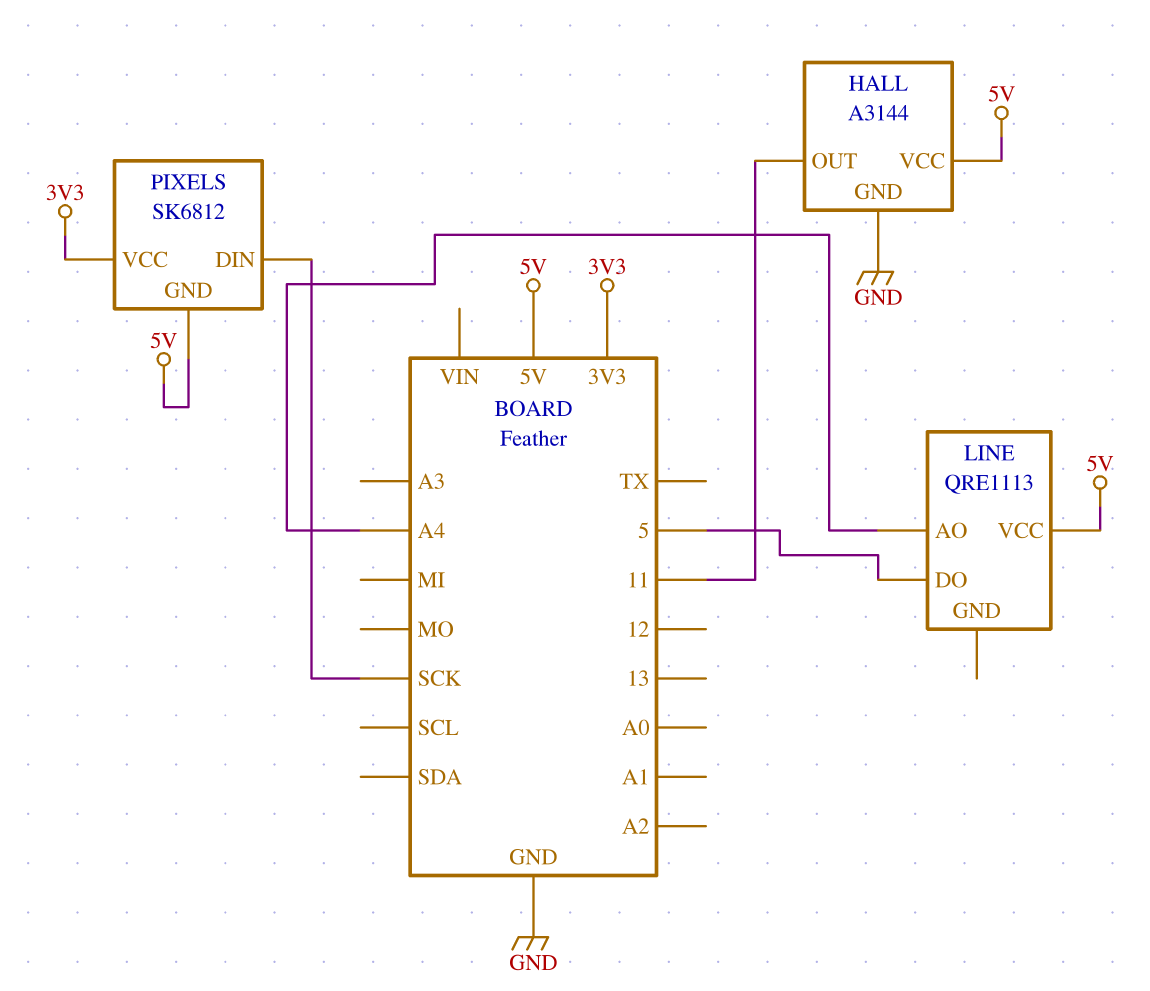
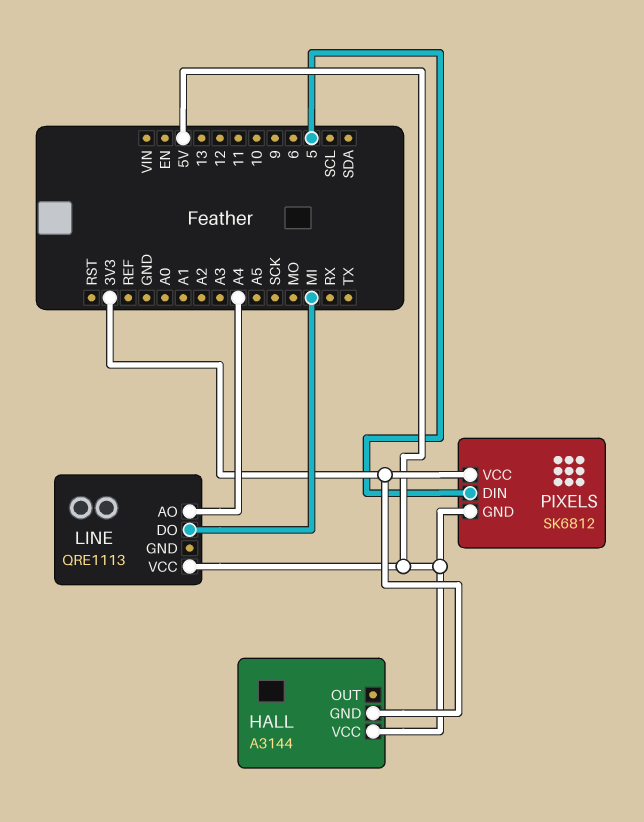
HALL pin GND: GND -> 3V3
HALL pin OUT: 11 -> none
LINE pin DO: 5 -> MI
PIXELS pin DIN: SCK -> 5

